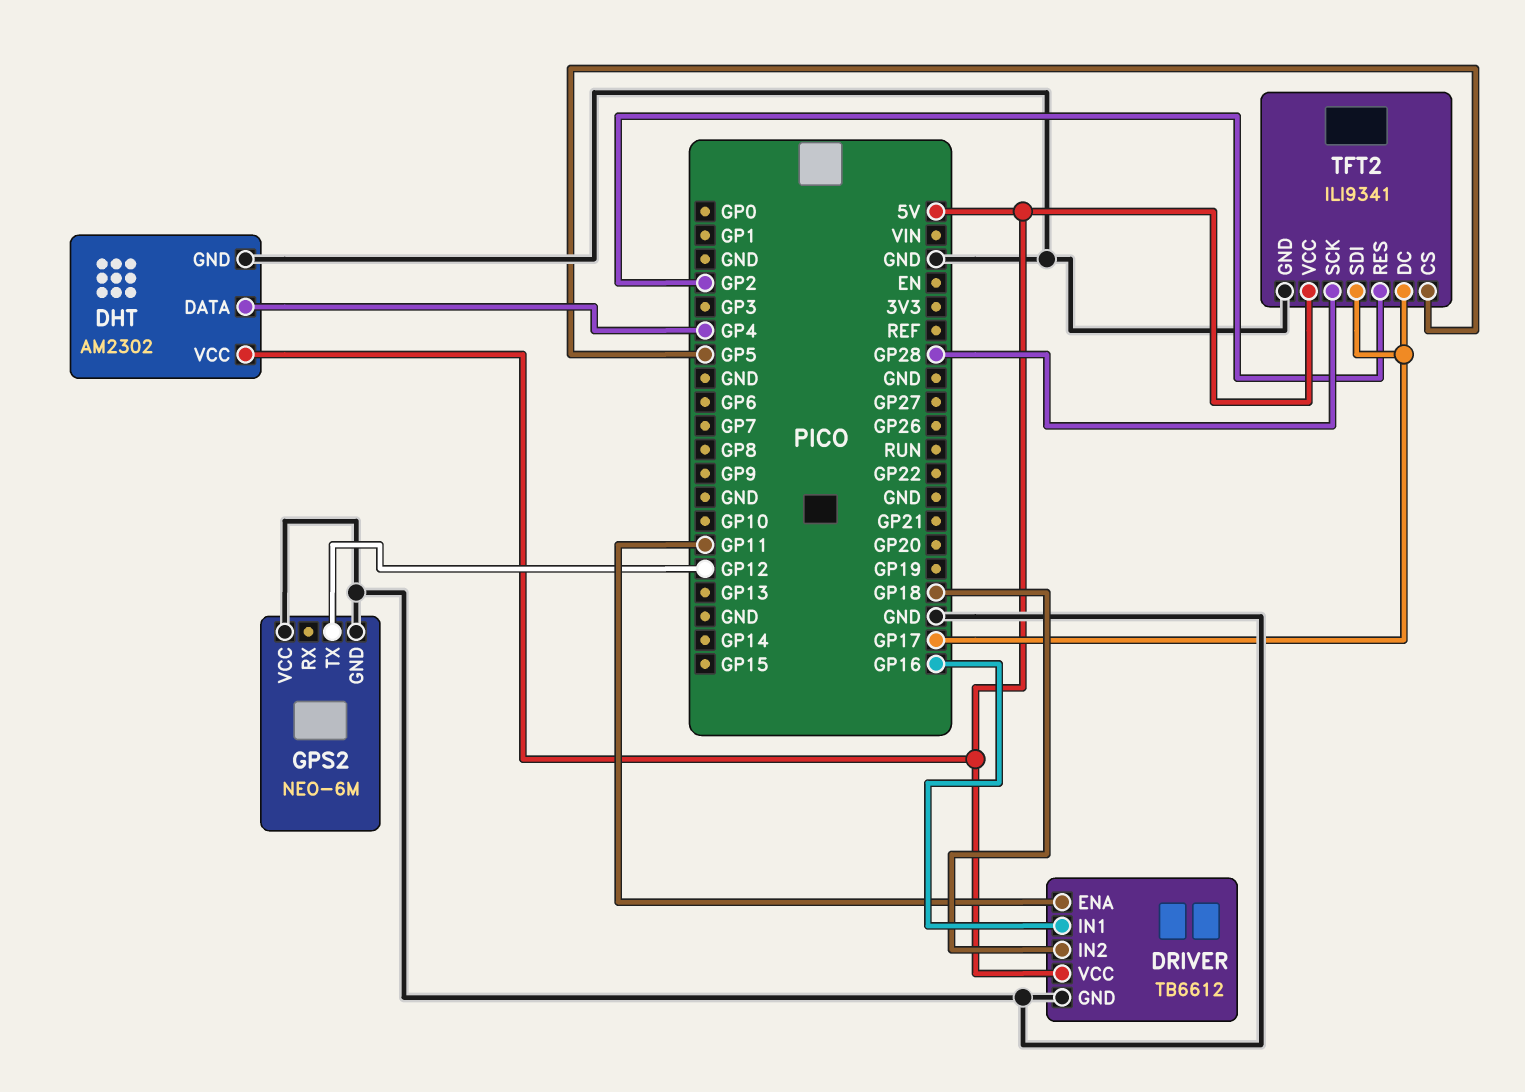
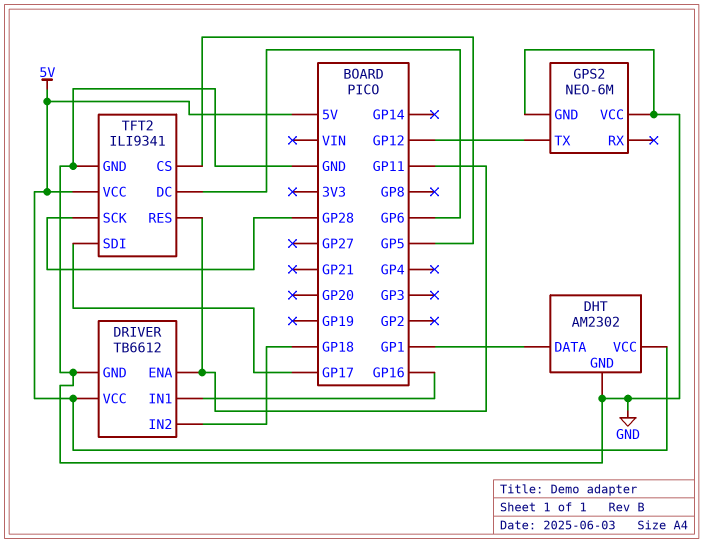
DHT pin DATA: GP4 -> GP1
TFT2 pin DC: GP17 -> GP6
TFT2 pin RES: GP2 -> GP11

